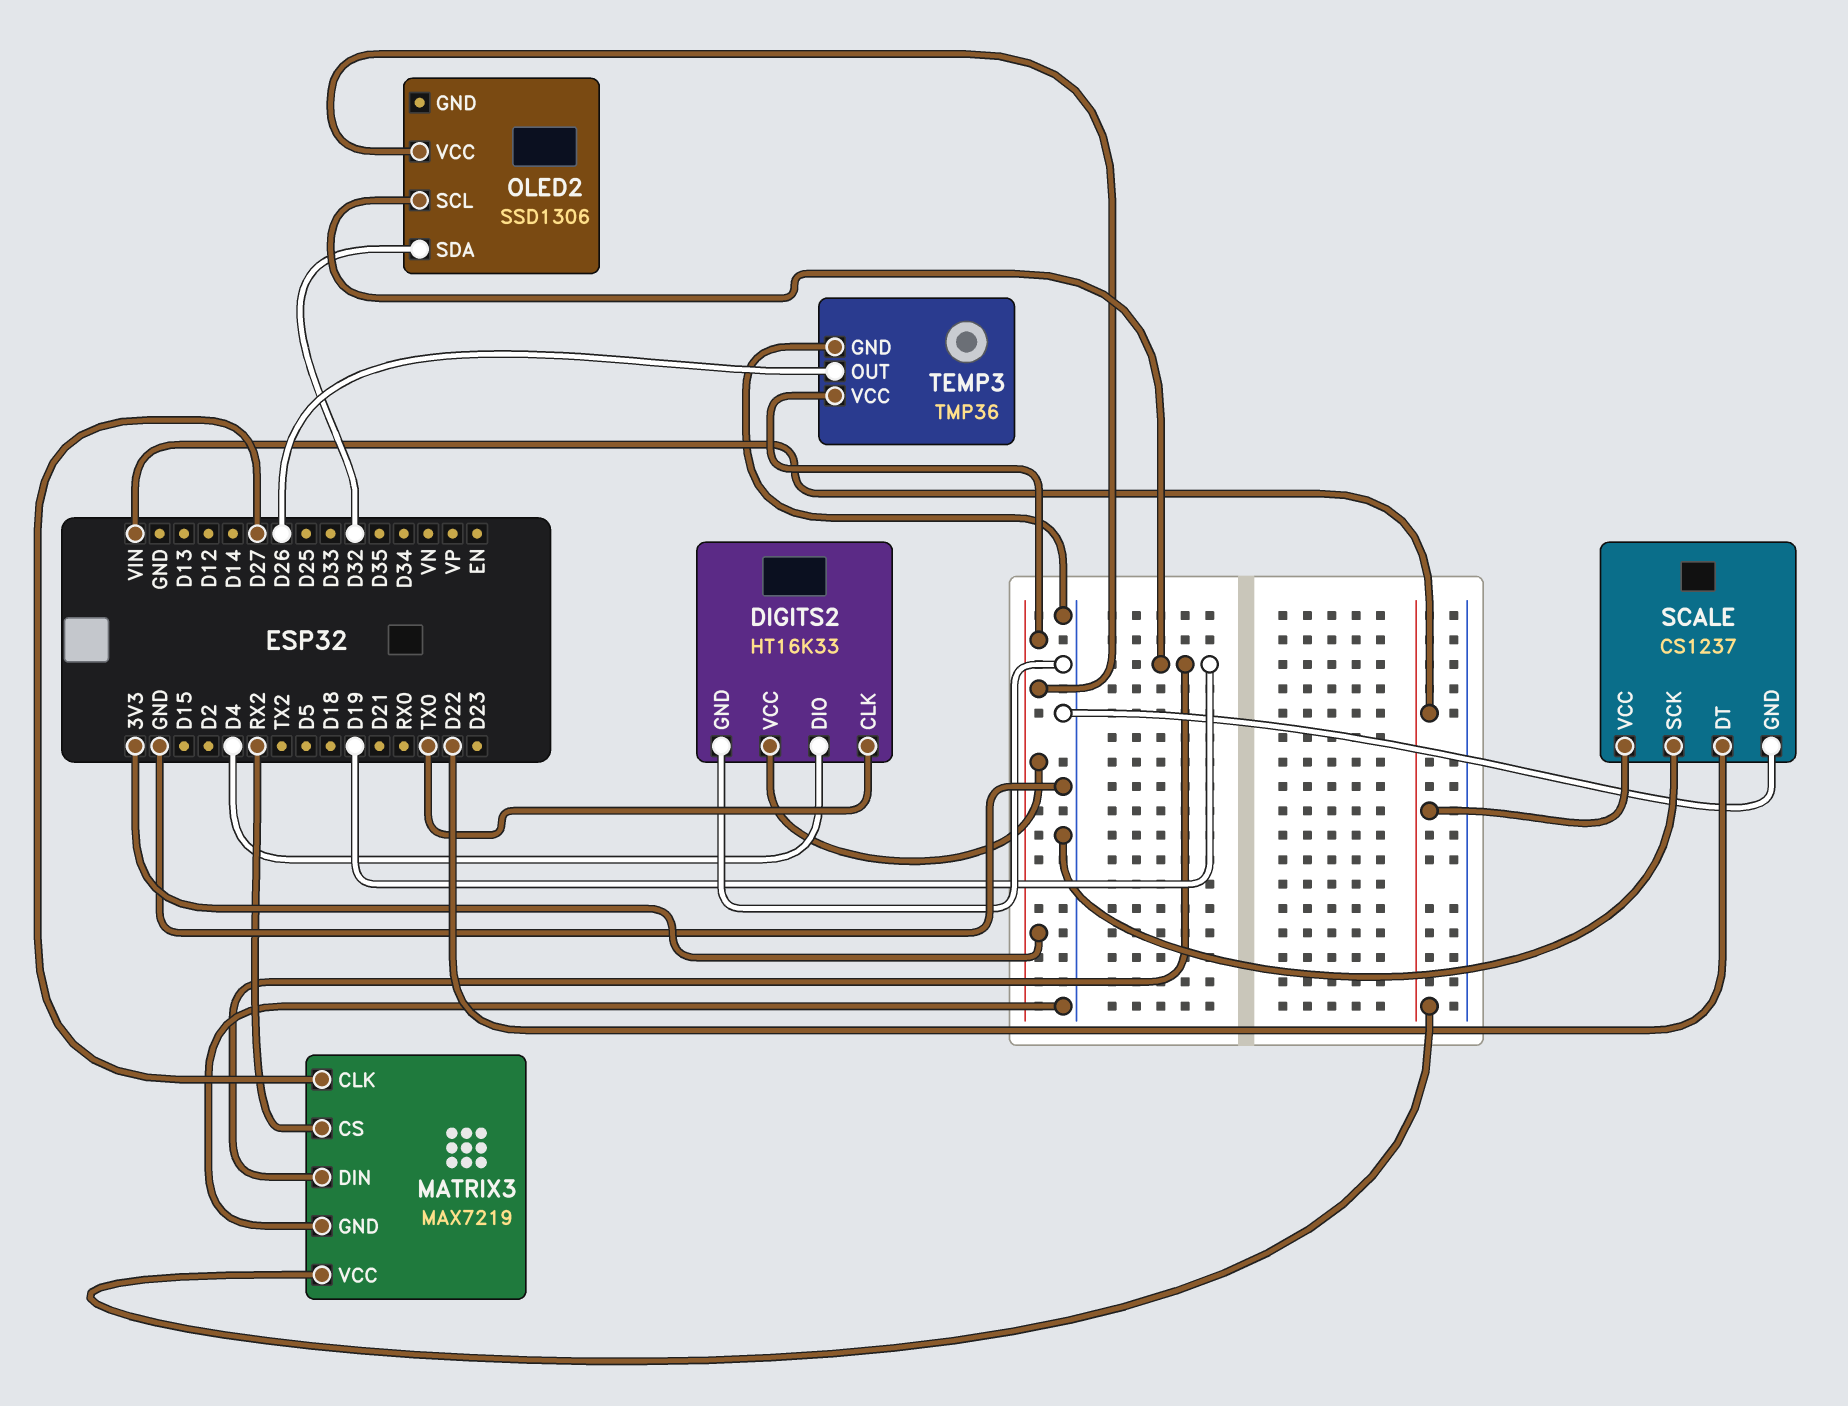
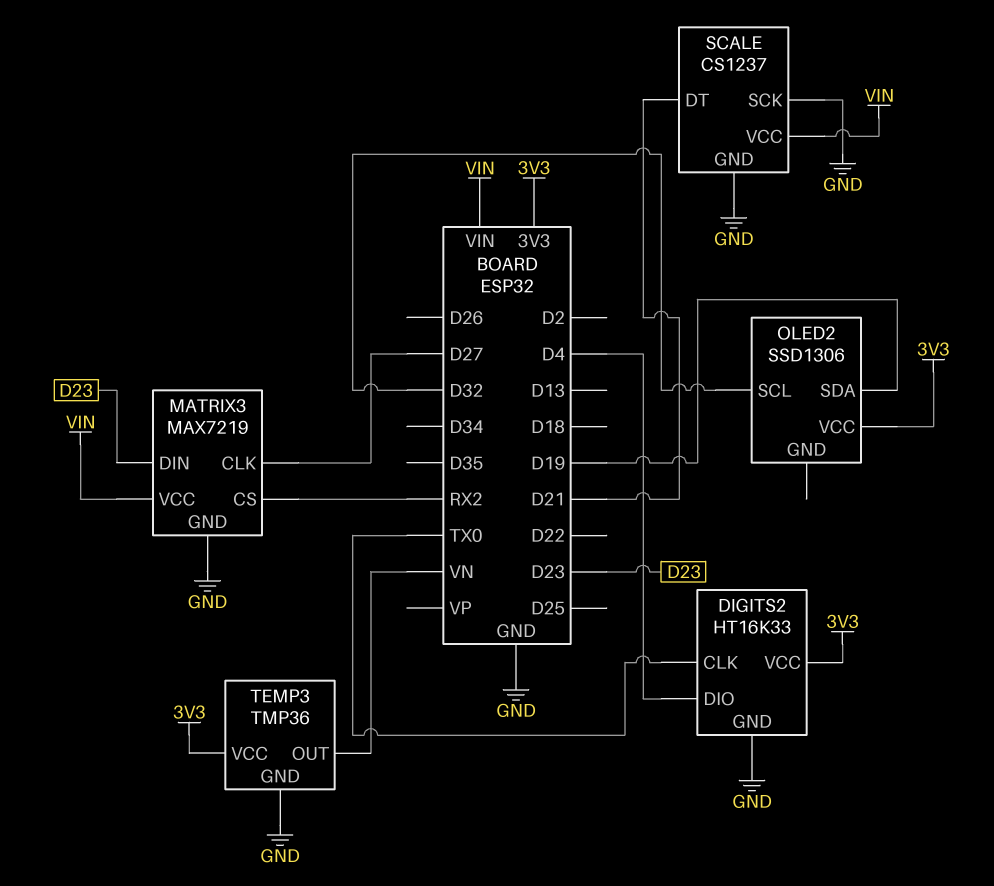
MATRIX3 pin DIN: D19 -> D23
OLED2 pin SCL: D19 -> D32
OLED2 pin SDA: D32 -> D19
SCALE pin DT: D22 -> D21
TEMP3 pin OUT: D26 -> VN

